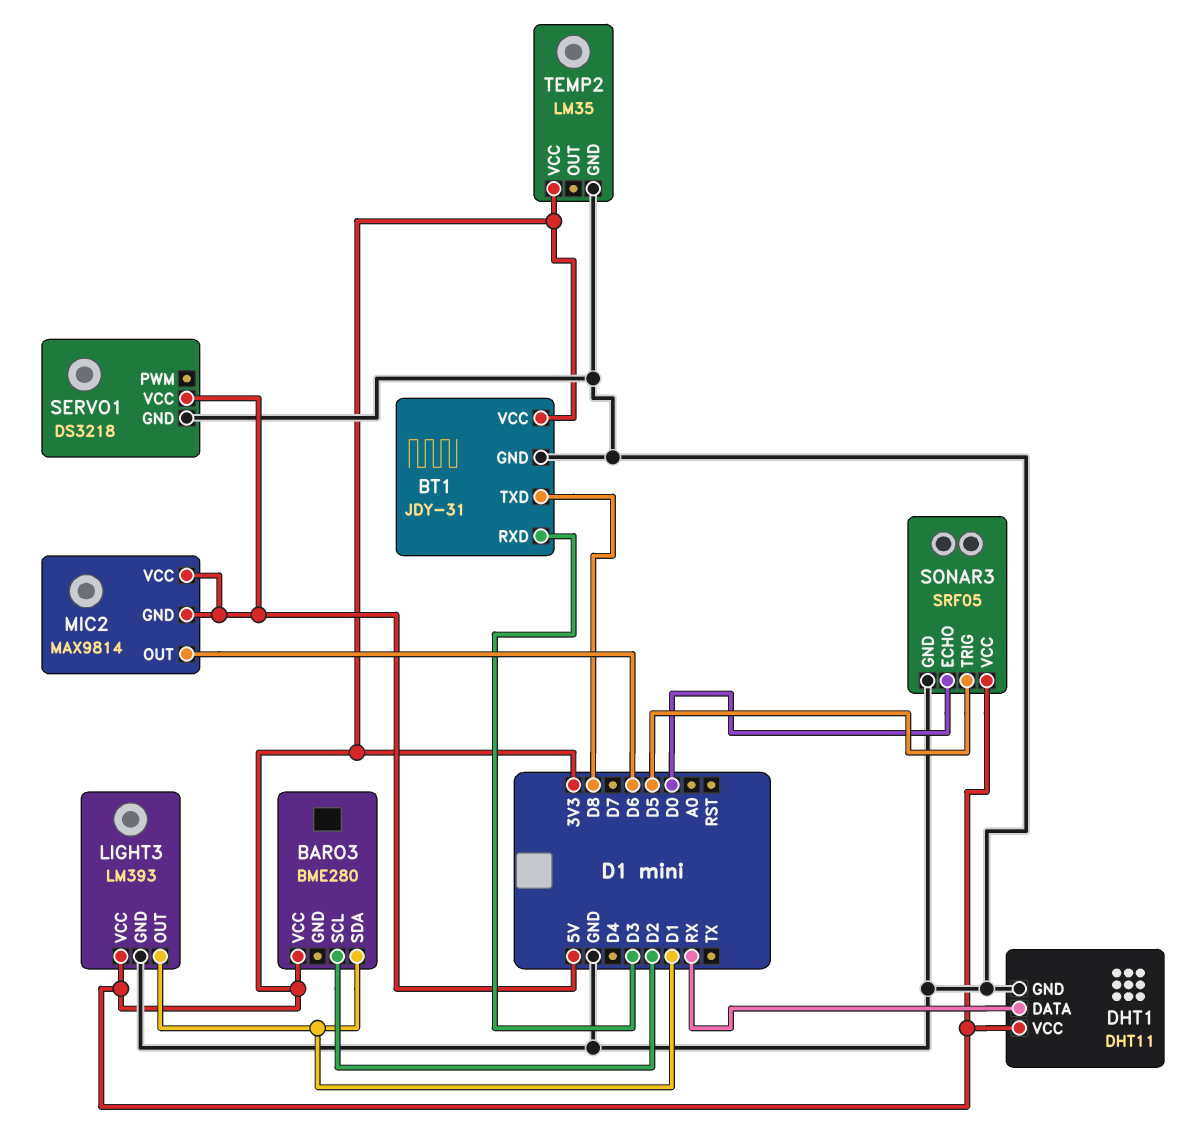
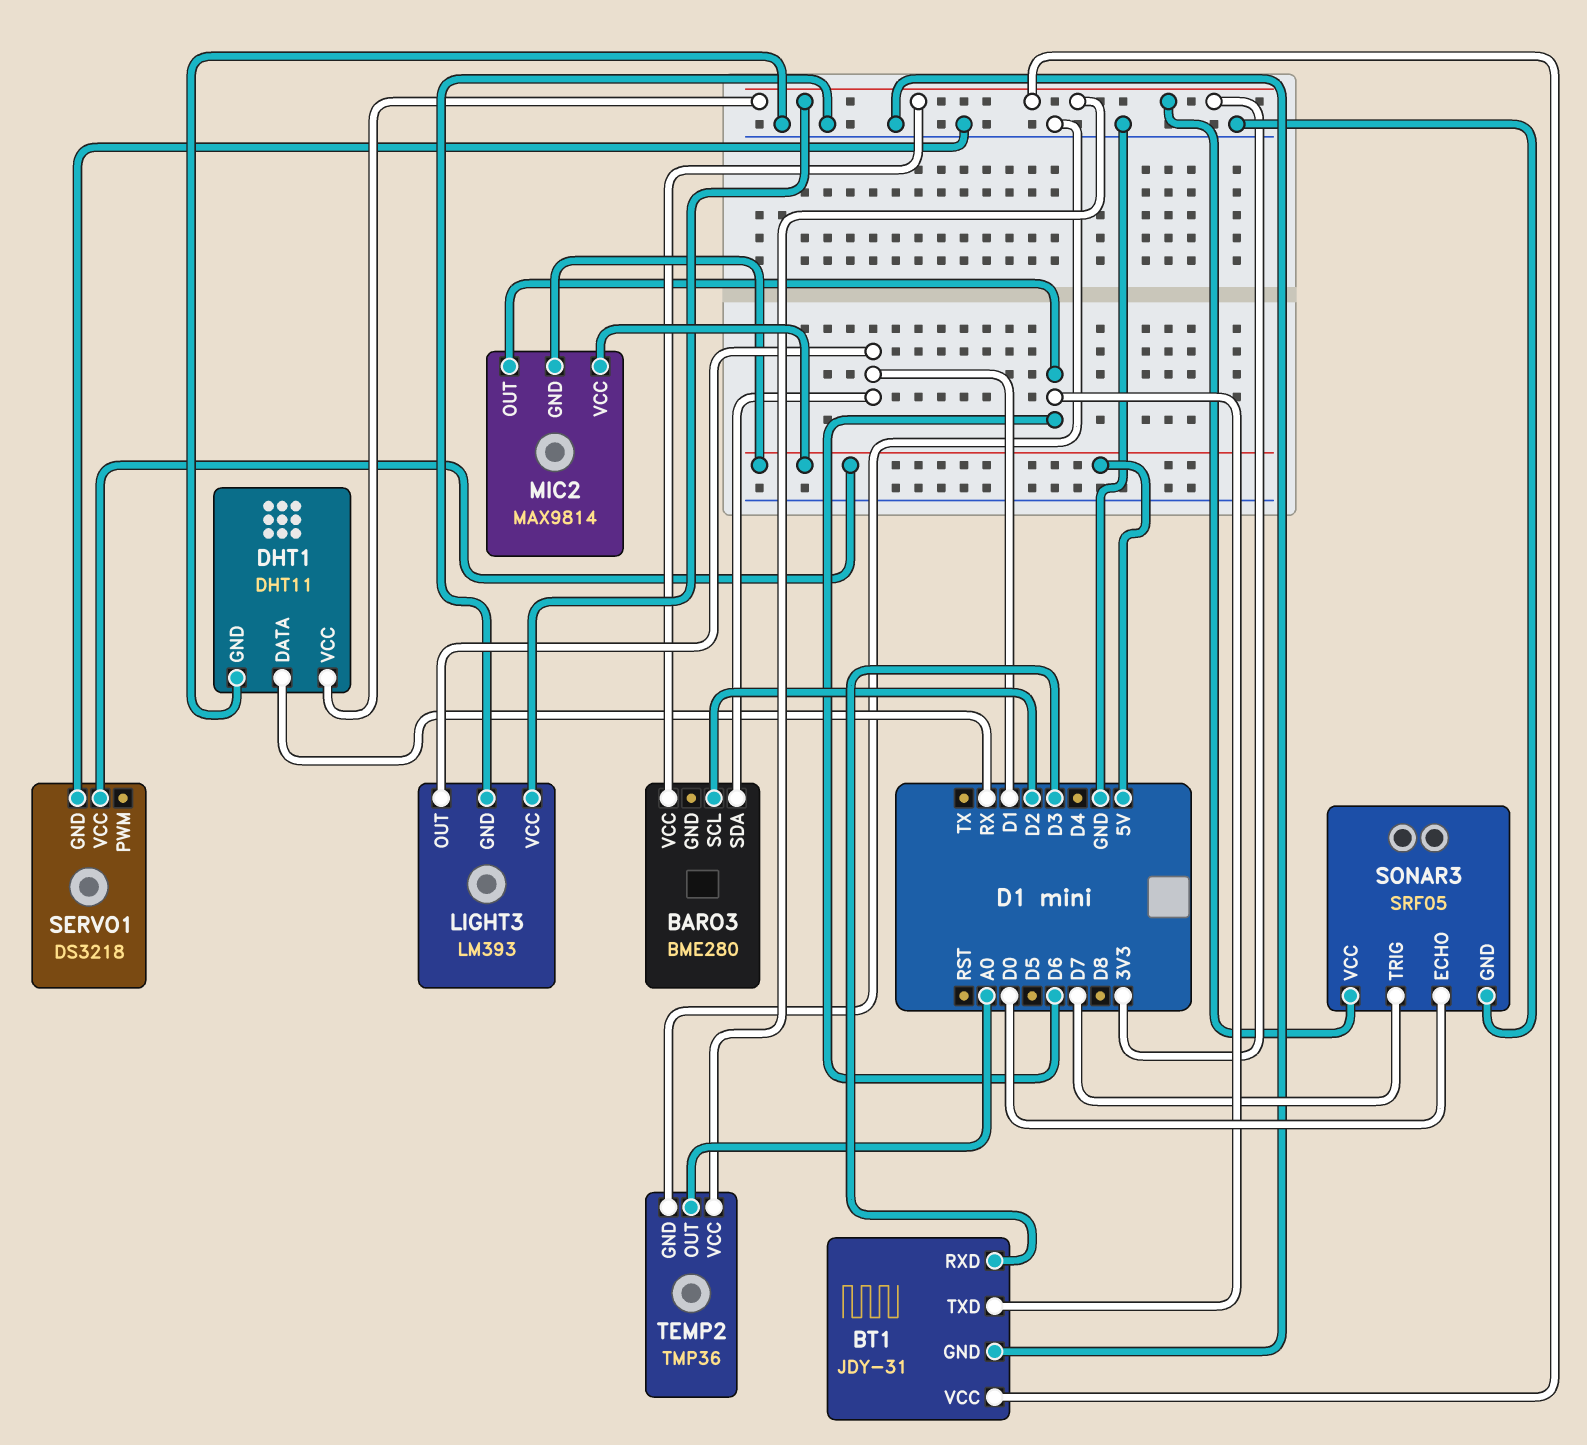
BT1 pin TXD: D8 -> D6
SONAR3 pin TRIG: D5 -> D7
TEMP2: LM35 -> TMP36
TEMP2 pin OUT: none -> A0

